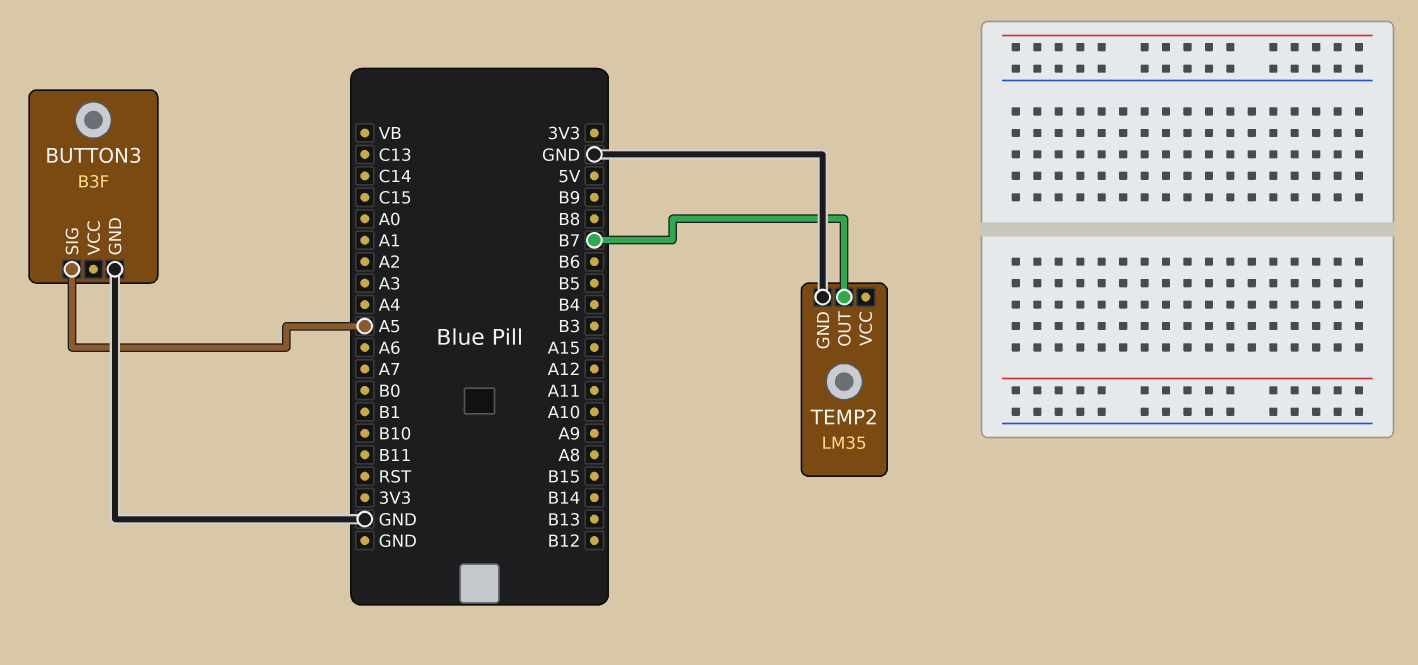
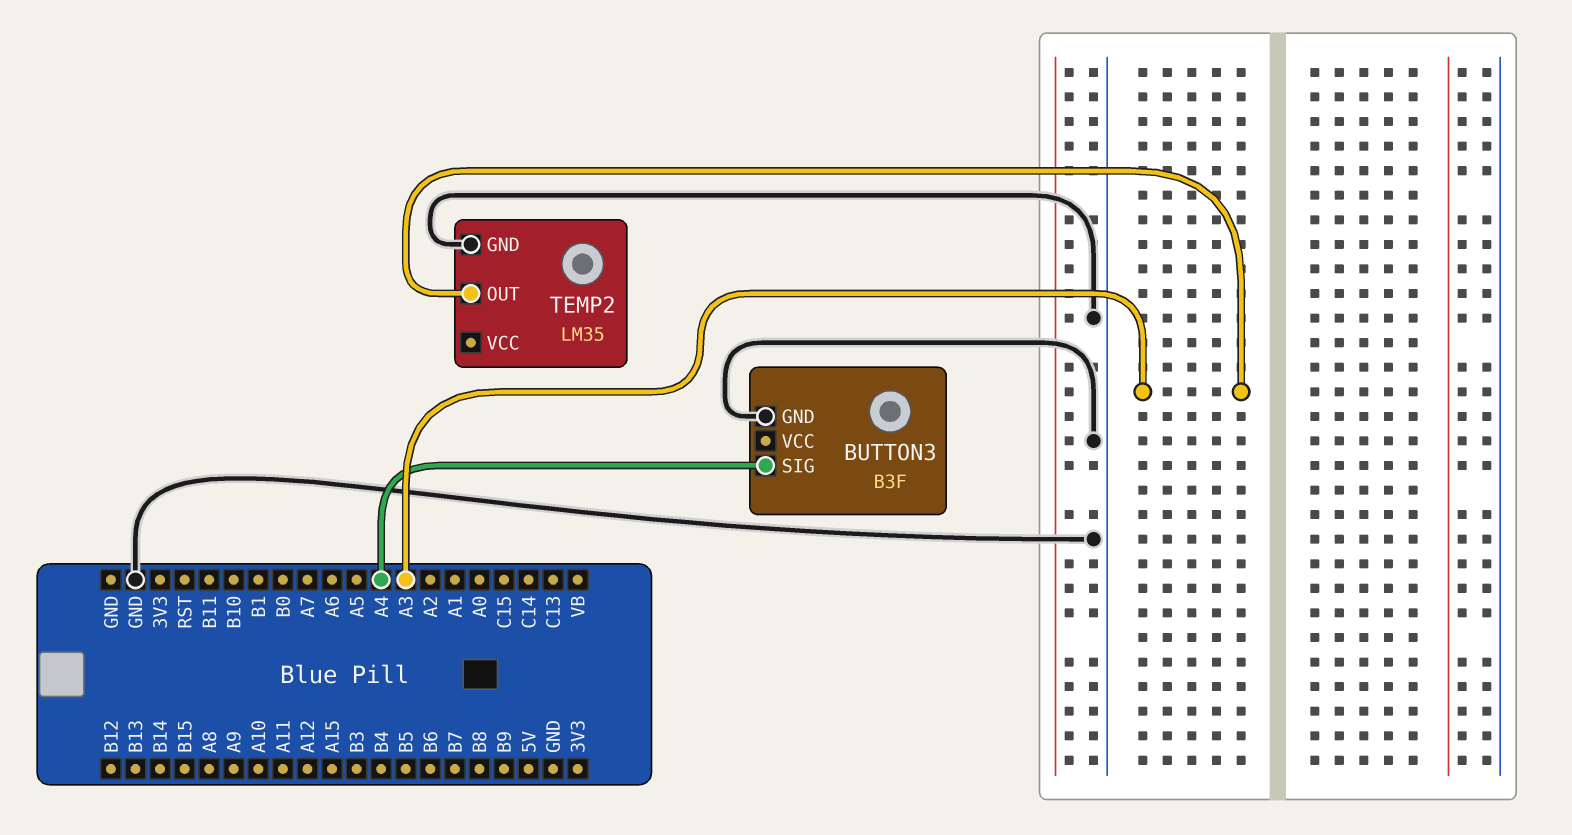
BUTTON3 pin SIG: A5 -> A4
TEMP2 pin OUT: B7 -> A3

